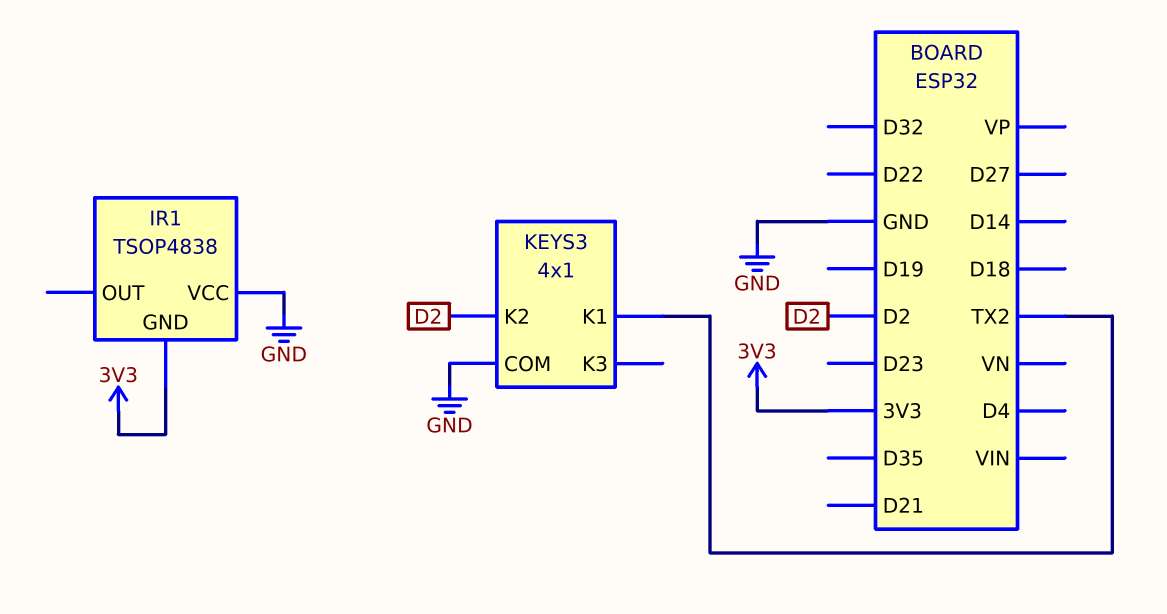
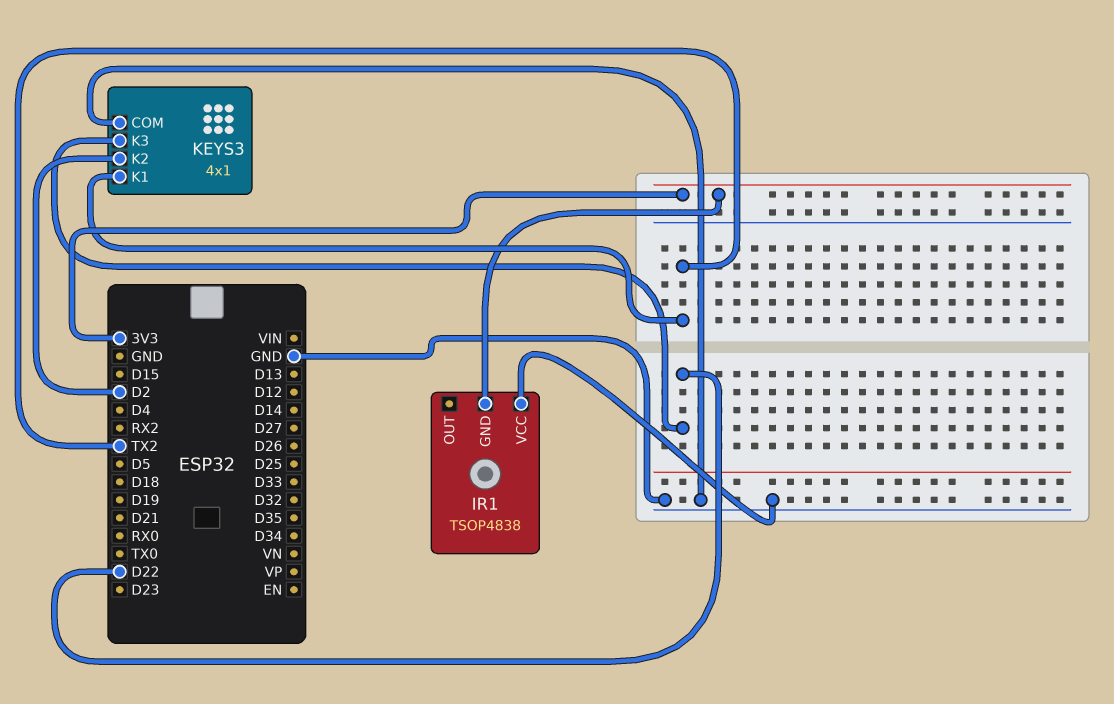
KEYS3 pin K3: none -> D22

